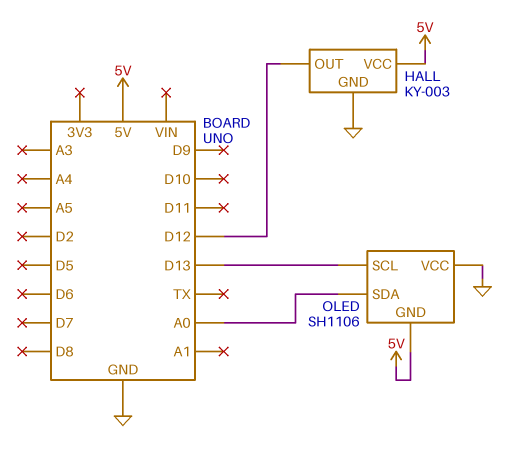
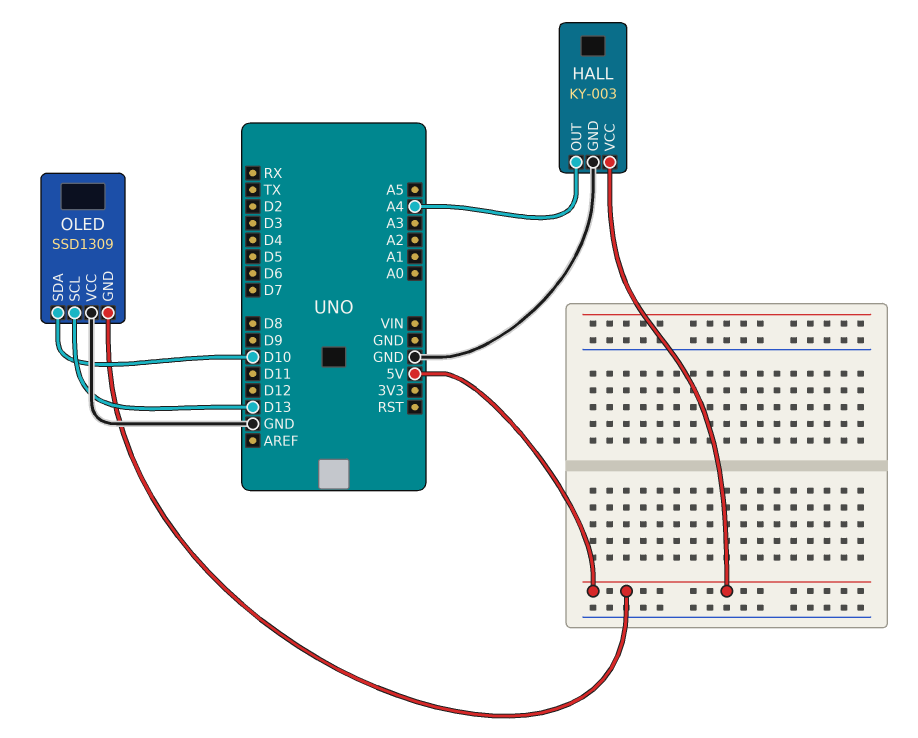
HALL pin OUT: D12 -> A4
OLED: SH1106 -> SSD1309
OLED pin SDA: A0 -> D10

